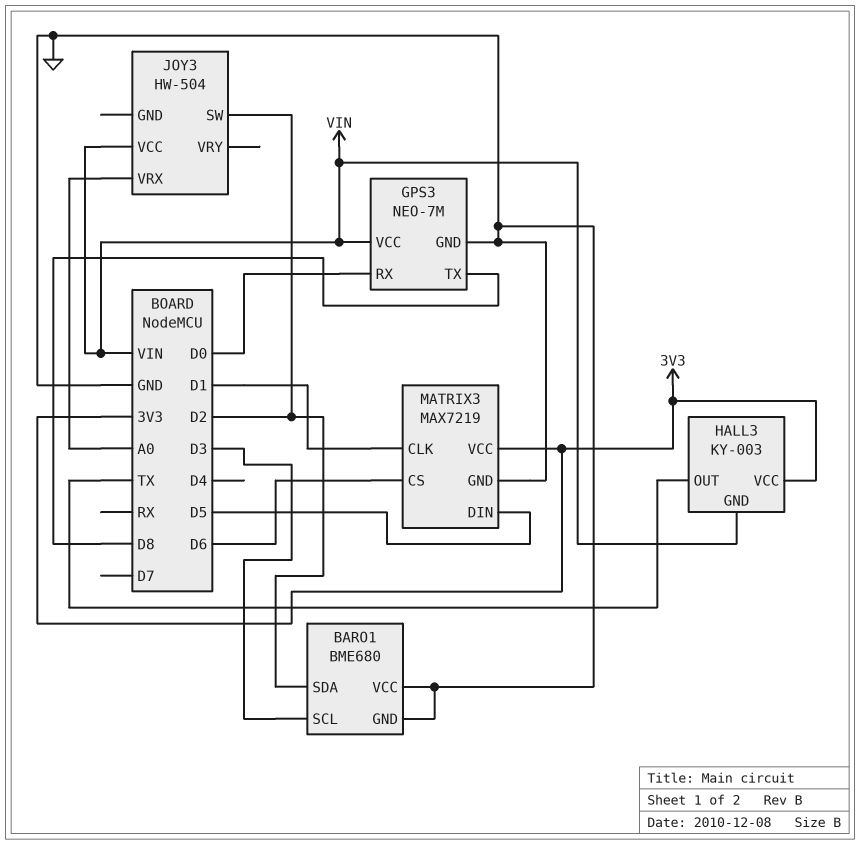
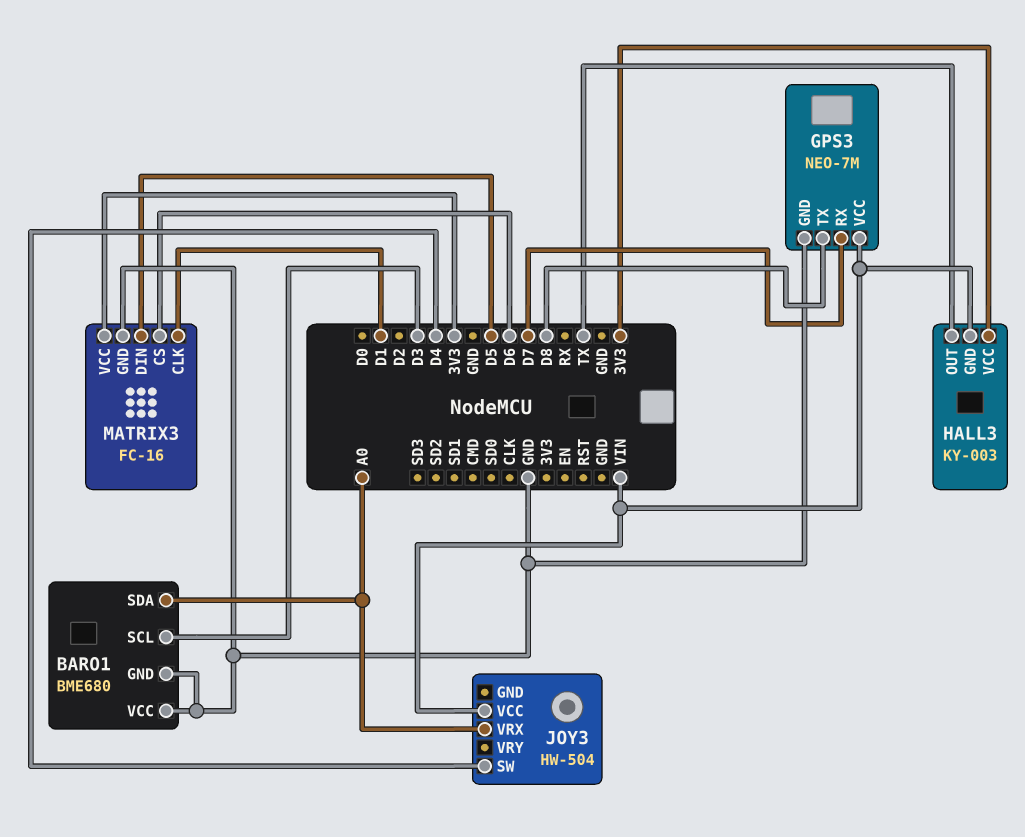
BARO1 pin SDA: D2 -> A0
GPS3 pin RX: D0 -> D7
JOY3 pin SW: D2 -> D4
MATRIX3: MAX7219 -> FC-16

